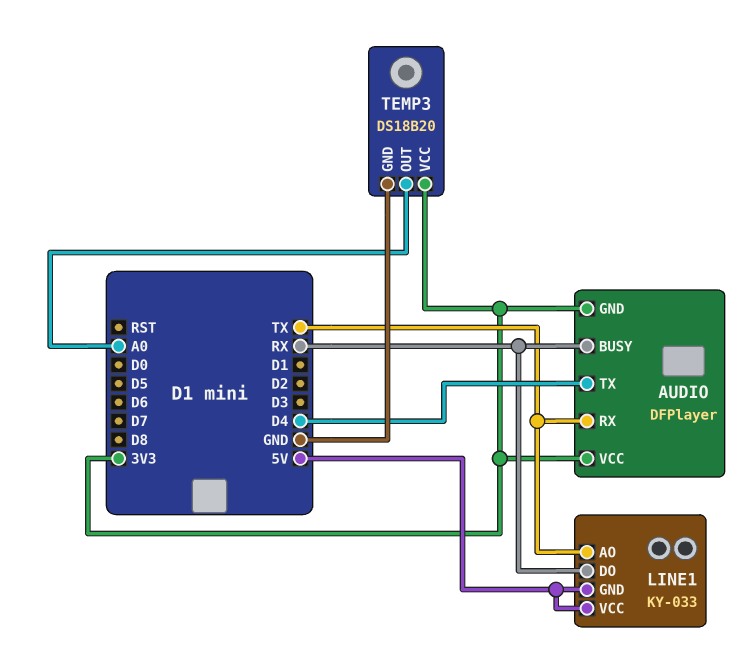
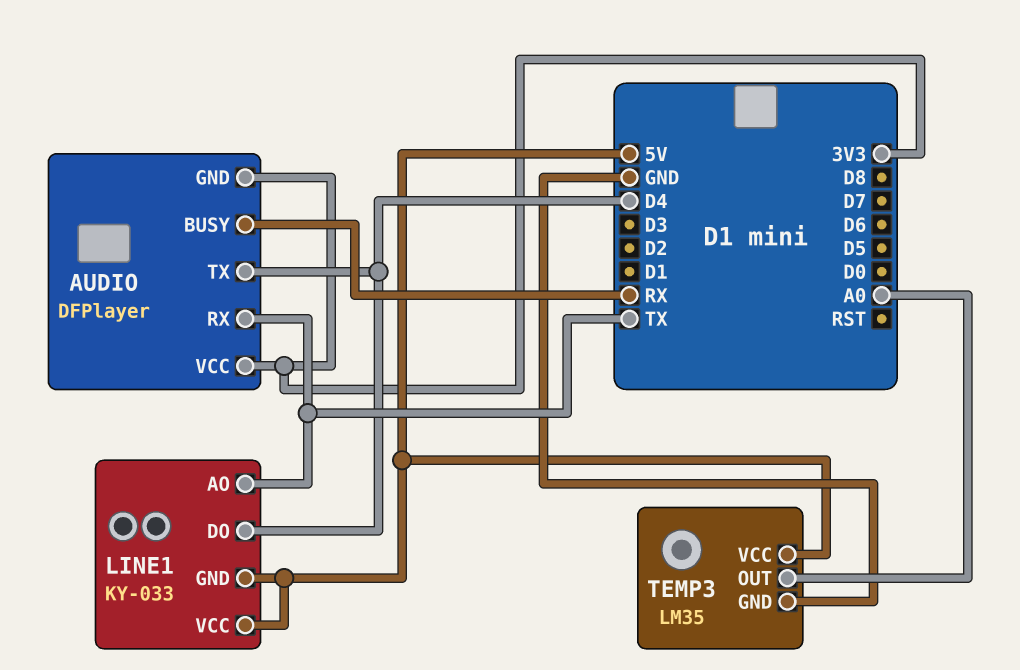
LINE1 pin DO: RX -> D4
TEMP3: DS18B20 -> LM35
TEMP3 pin VCC: 3V3 -> 5V

